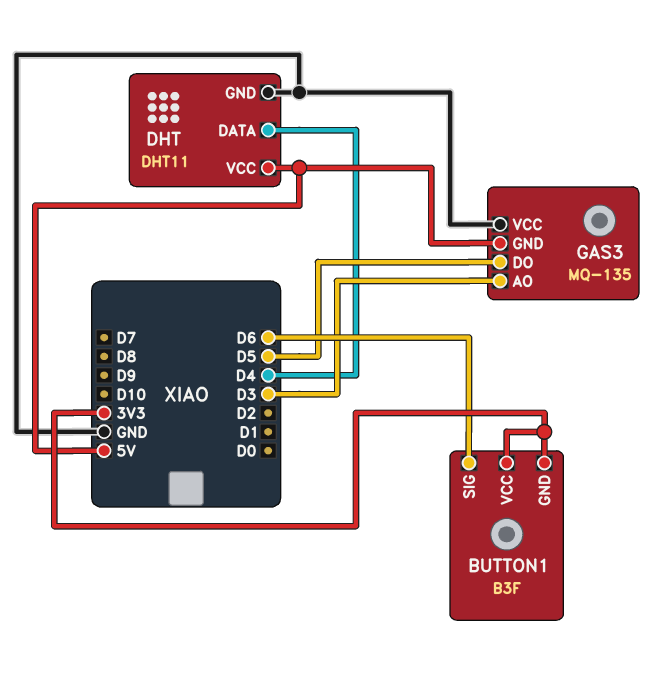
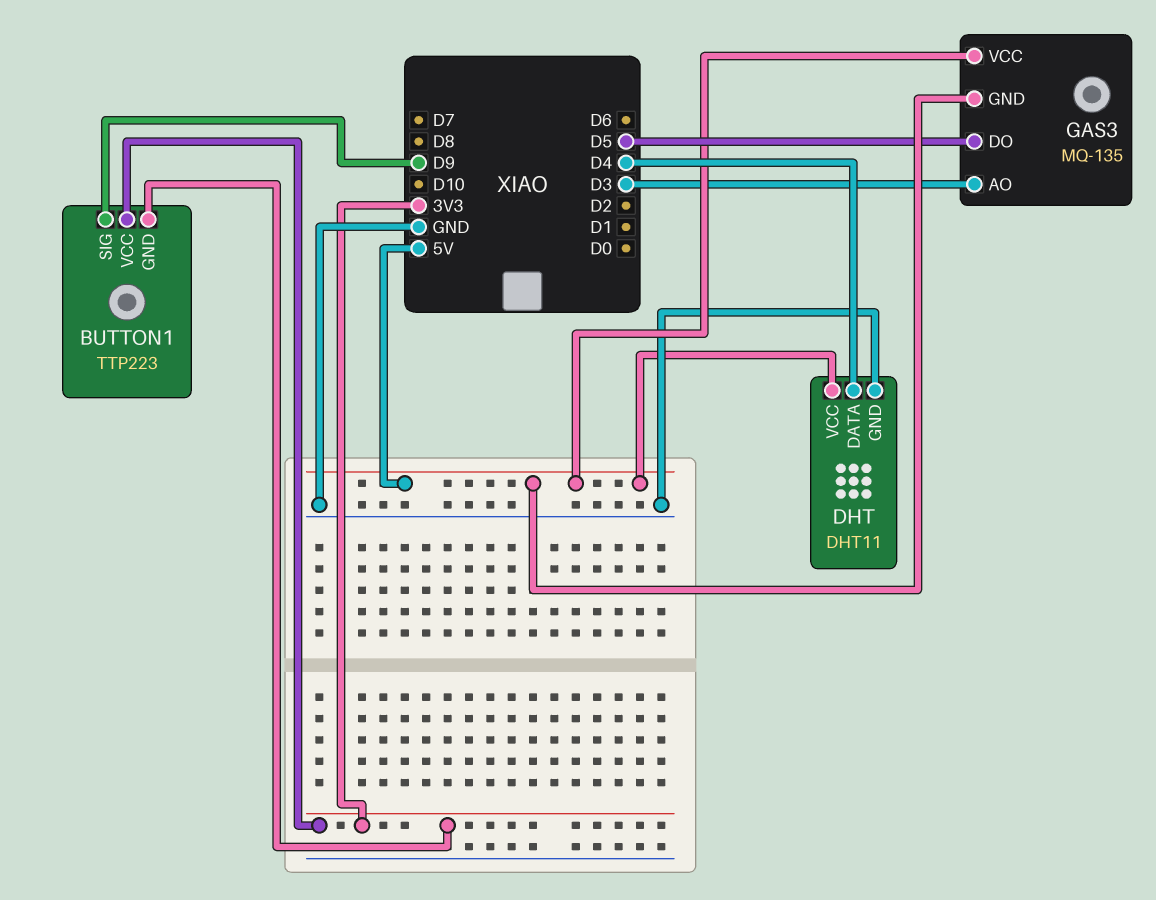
BUTTON1: B3F -> TTP223
BUTTON1 pin SIG: D6 -> D9
GAS3 pin VCC: GND -> 5V

